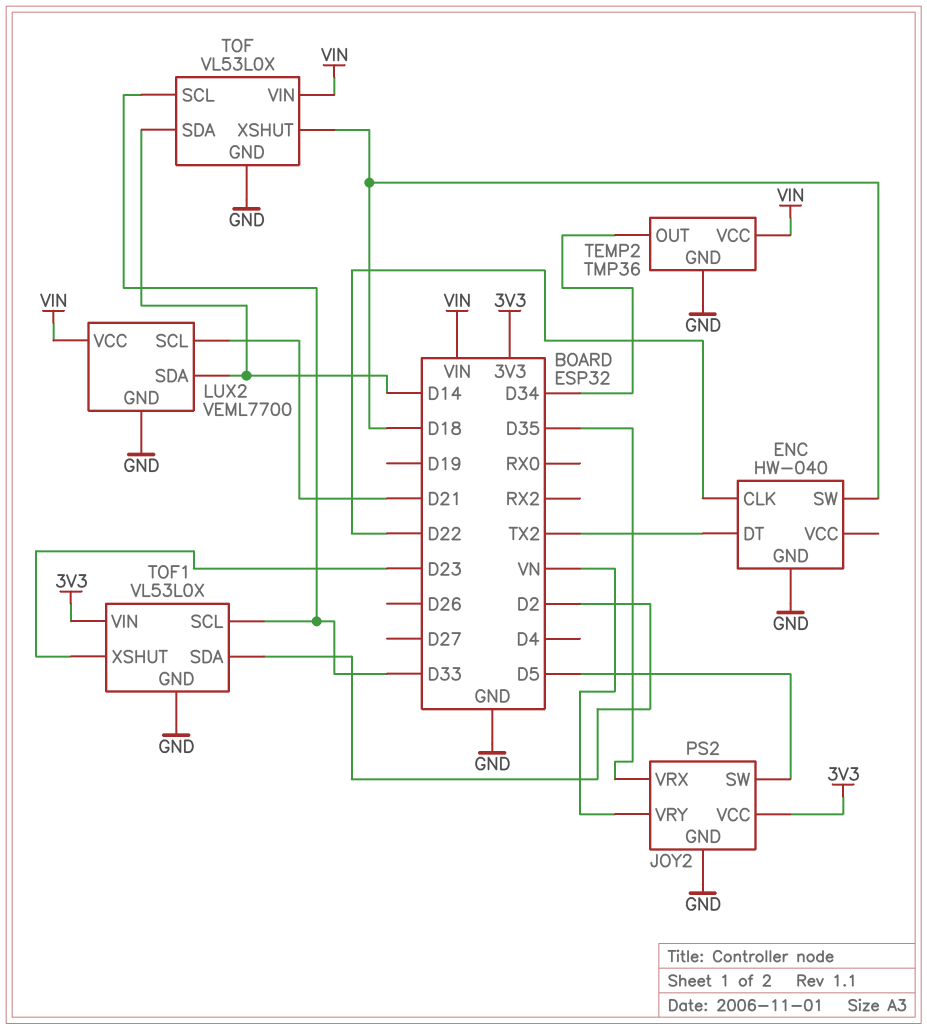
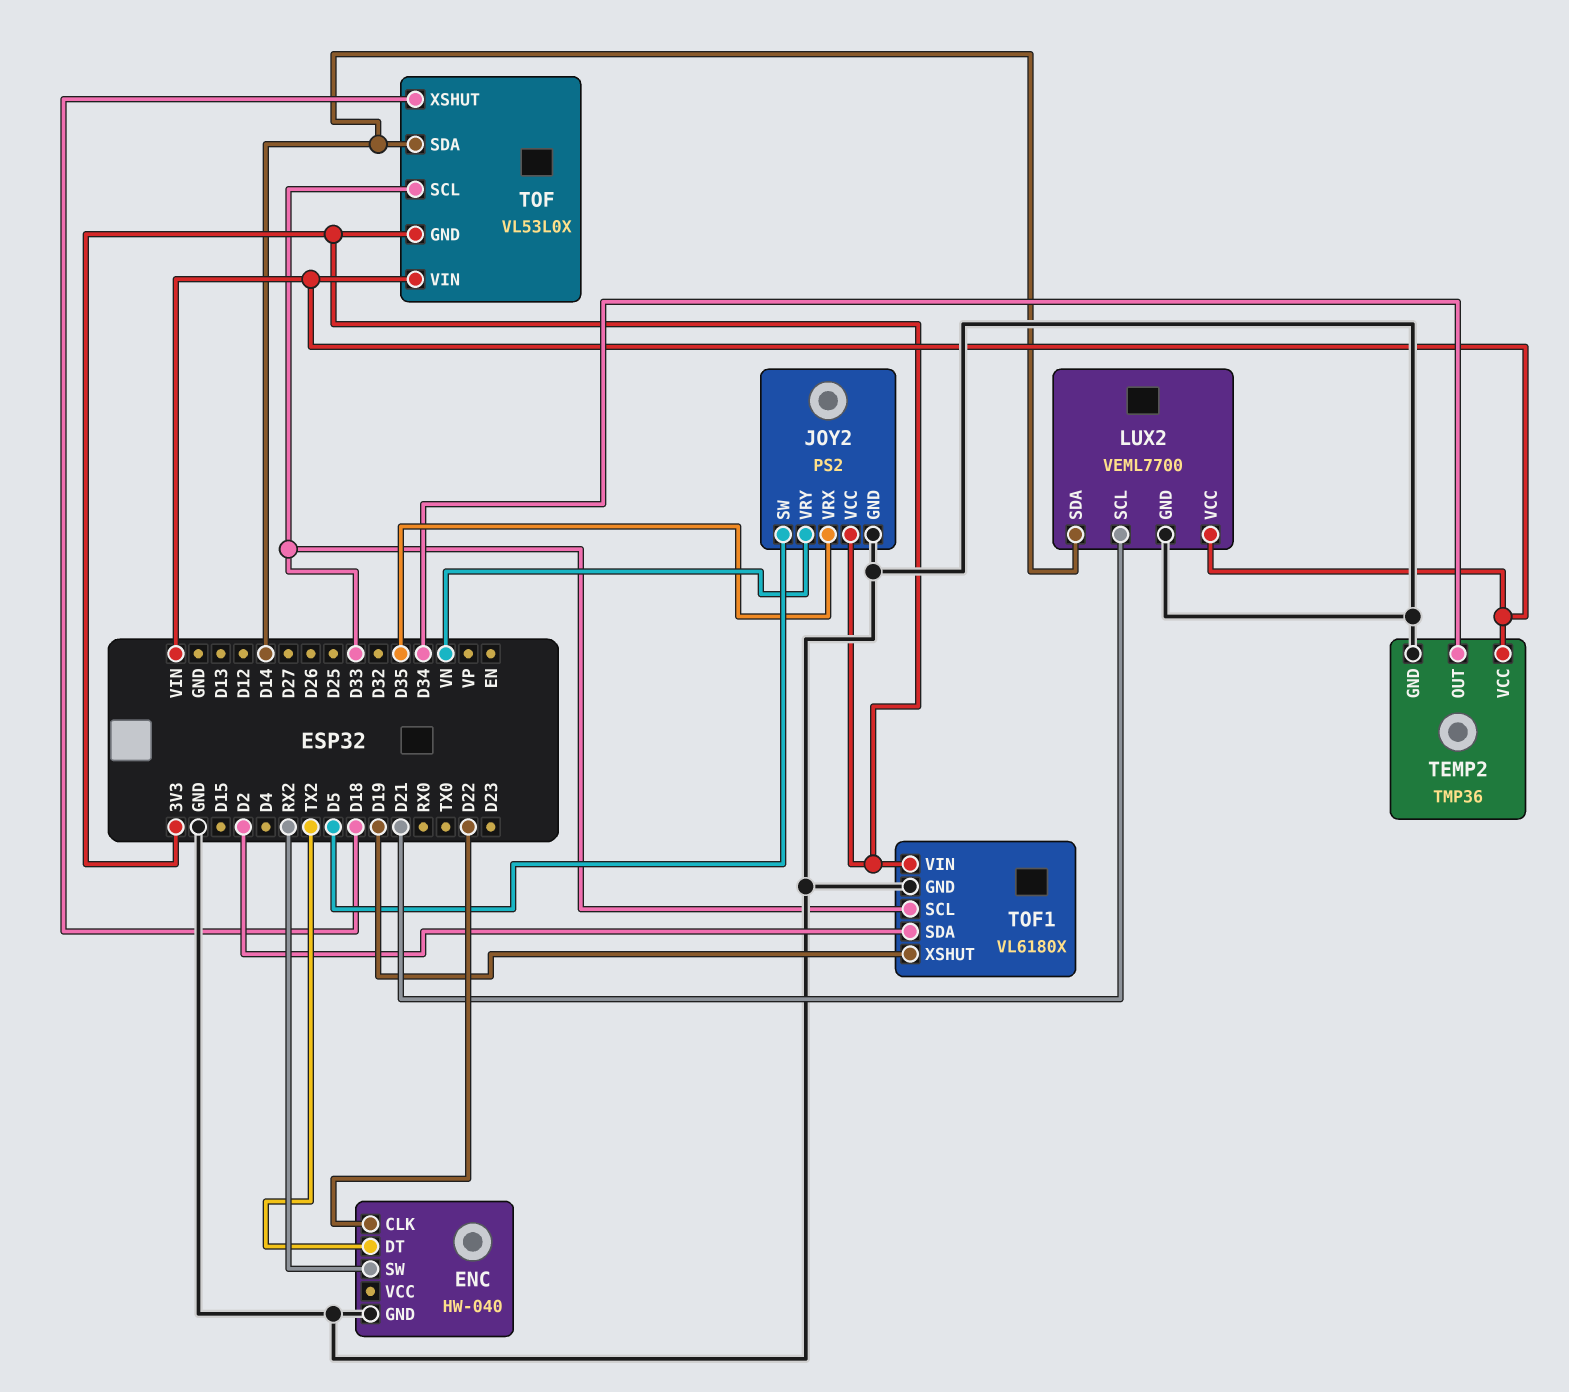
ENC pin SW: D18 -> RX2
TOF pin GND: GND -> 3V3
TOF1: VL53L0X -> VL6180X
TOF1 pin XSHUT: D23 -> D19

